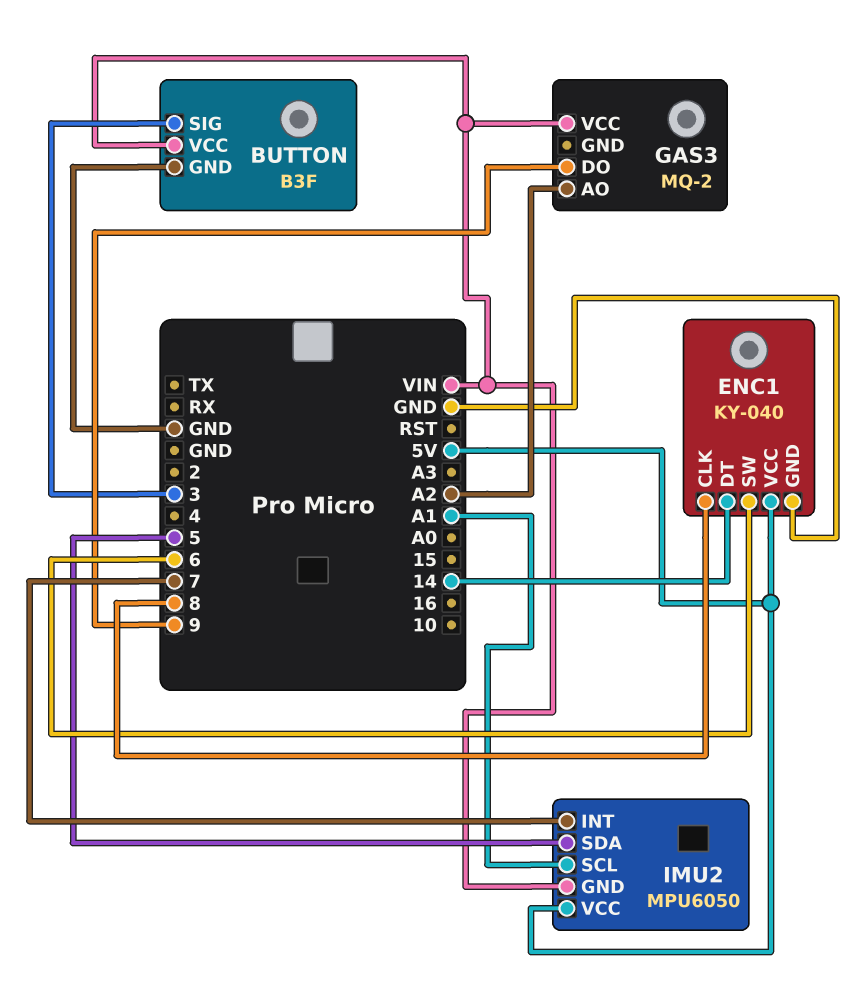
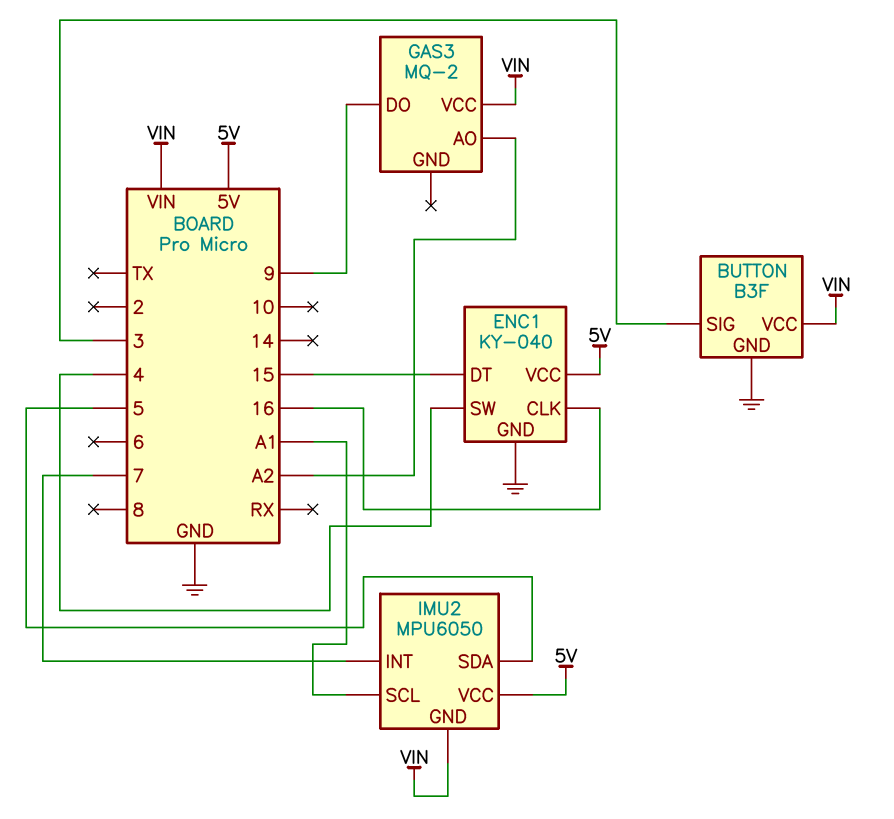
ENC1 pin CLK: 8 -> 16
ENC1 pin DT: 14 -> 15
ENC1 pin SW: 6 -> 4

